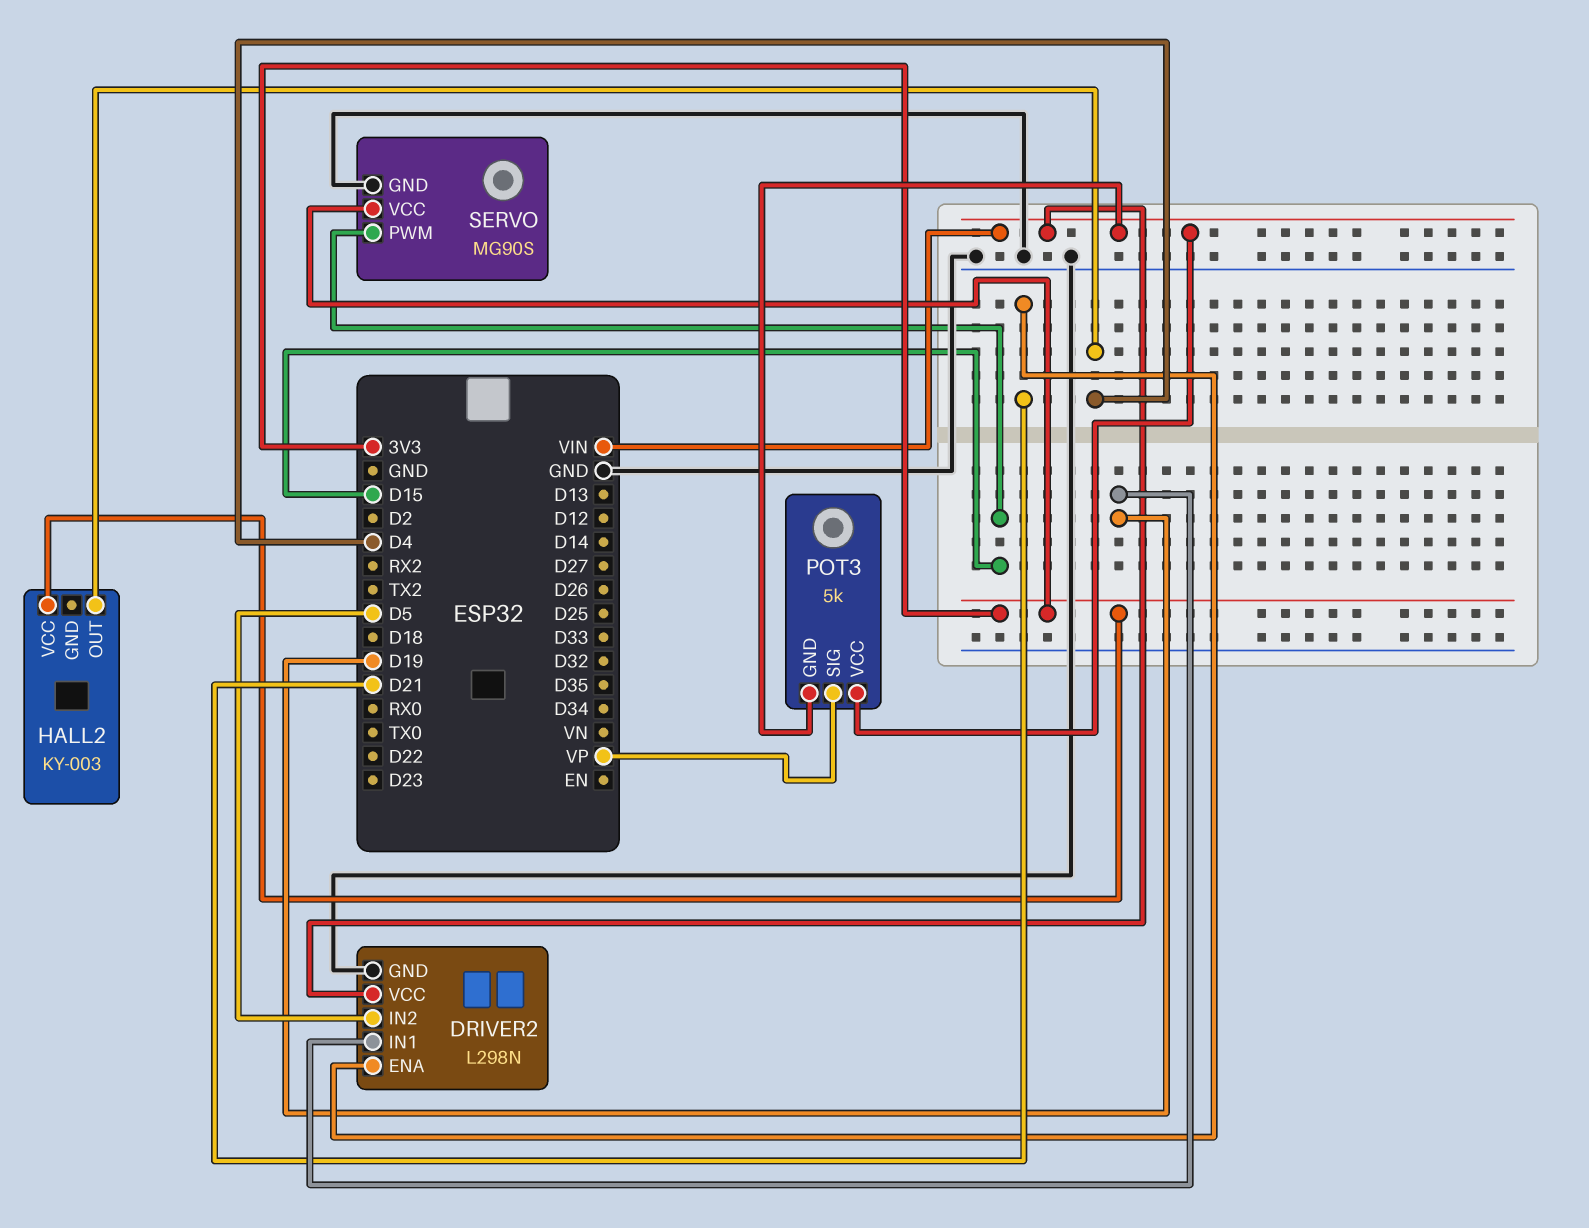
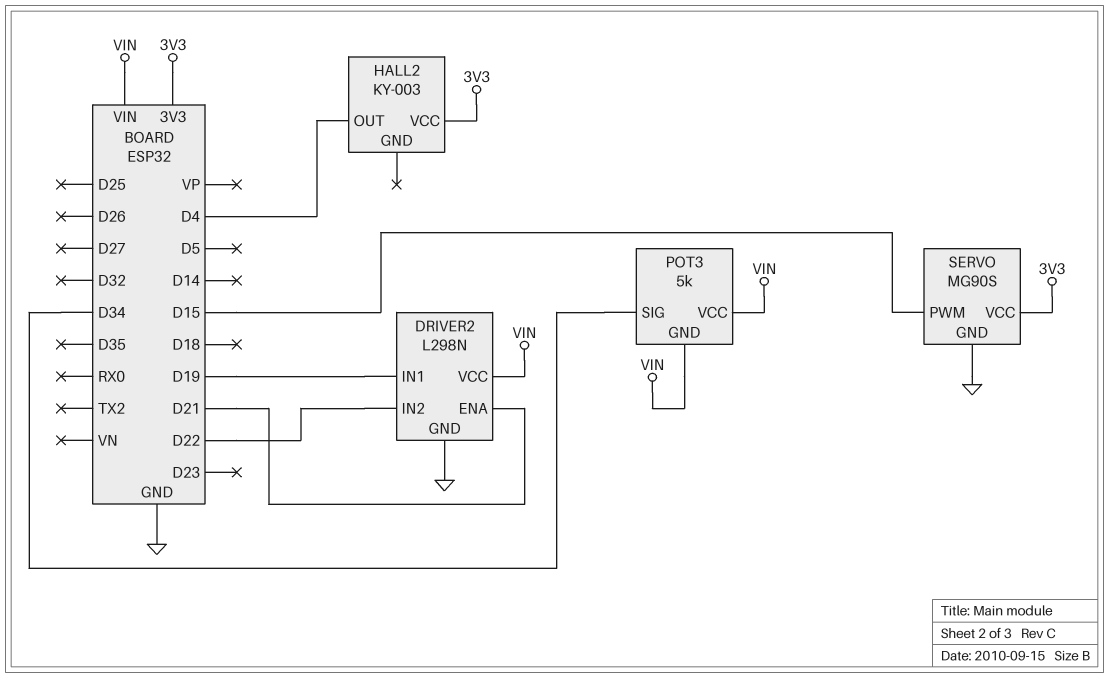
DRIVER2 pin IN2: D5 -> D22
POT3 pin SIG: VP -> D34

